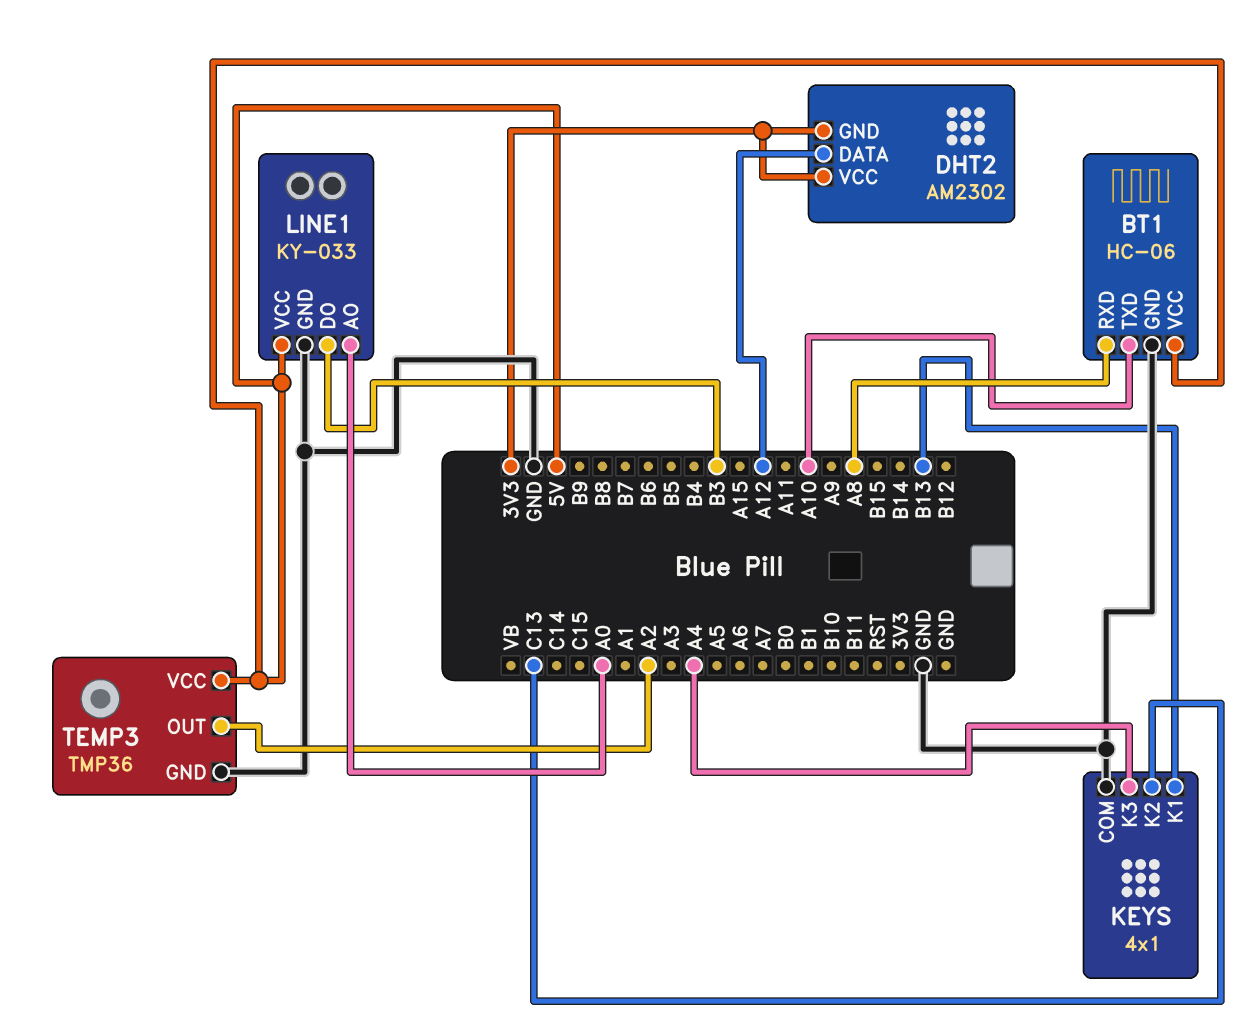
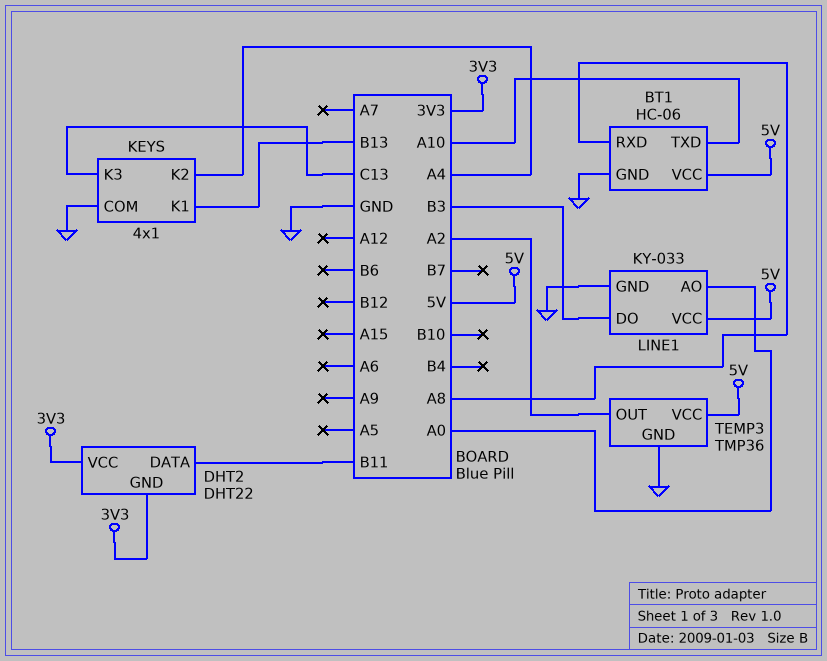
DHT2: AM2302 -> DHT22
DHT2 pin DATA: A12 -> B11
KEYS pin K2: C13 -> A4
KEYS pin K3: A4 -> C13

